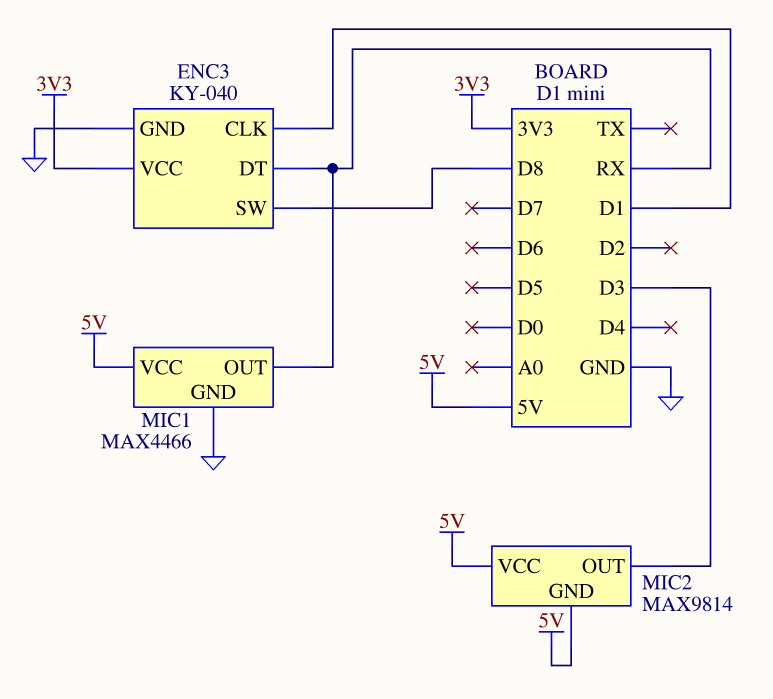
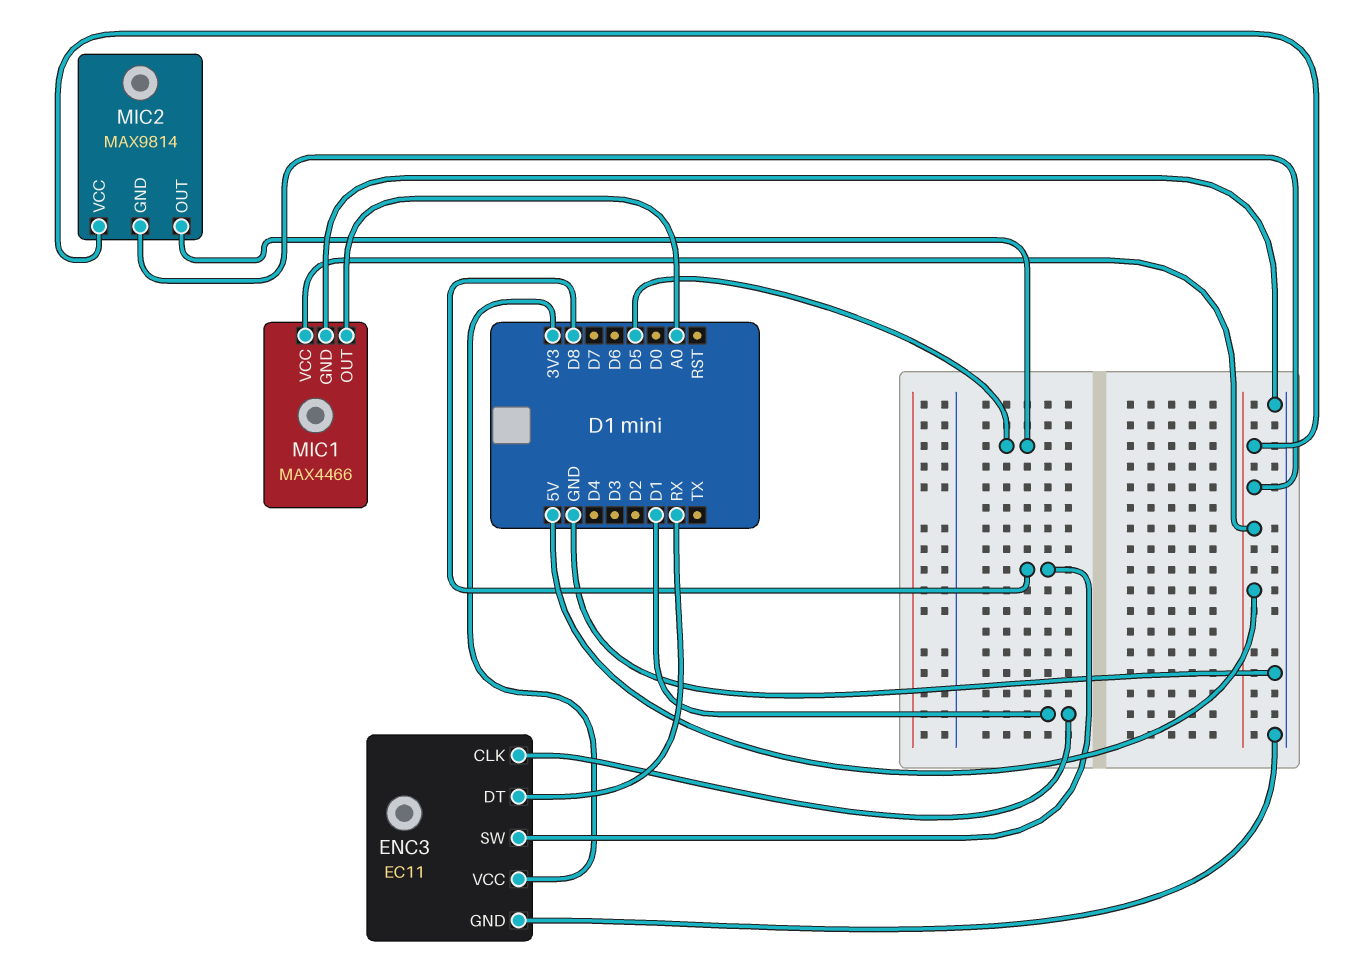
ENC3: KY-040 -> EC11
MIC1 pin OUT: RX -> A0
MIC2 pin OUT: D3 -> D5

